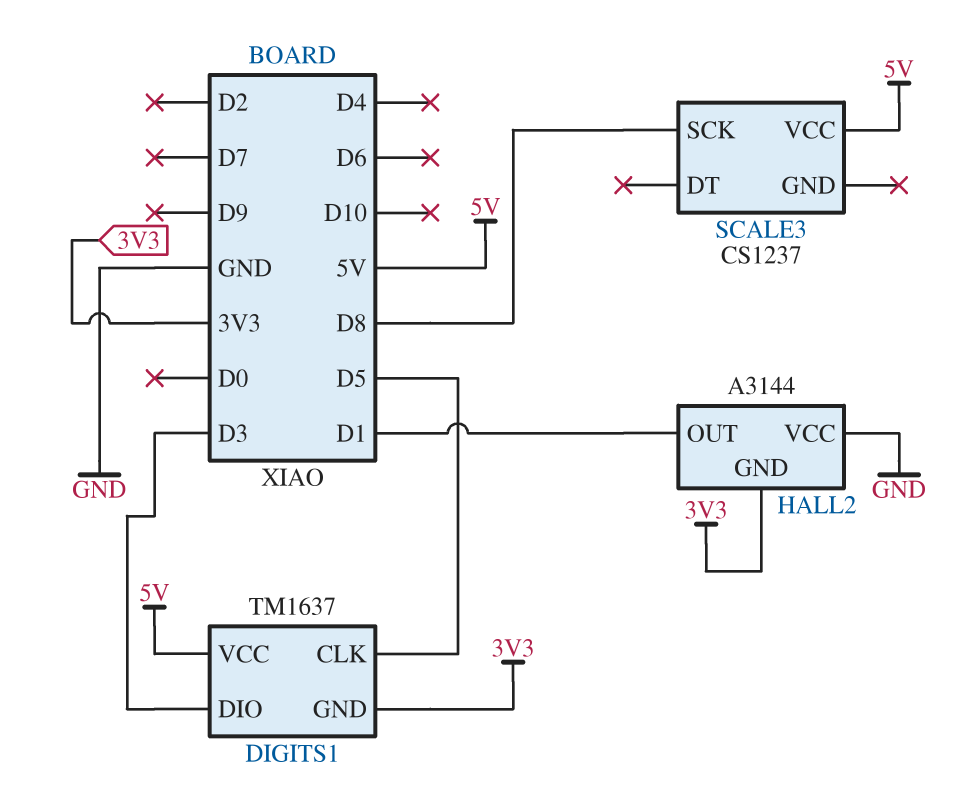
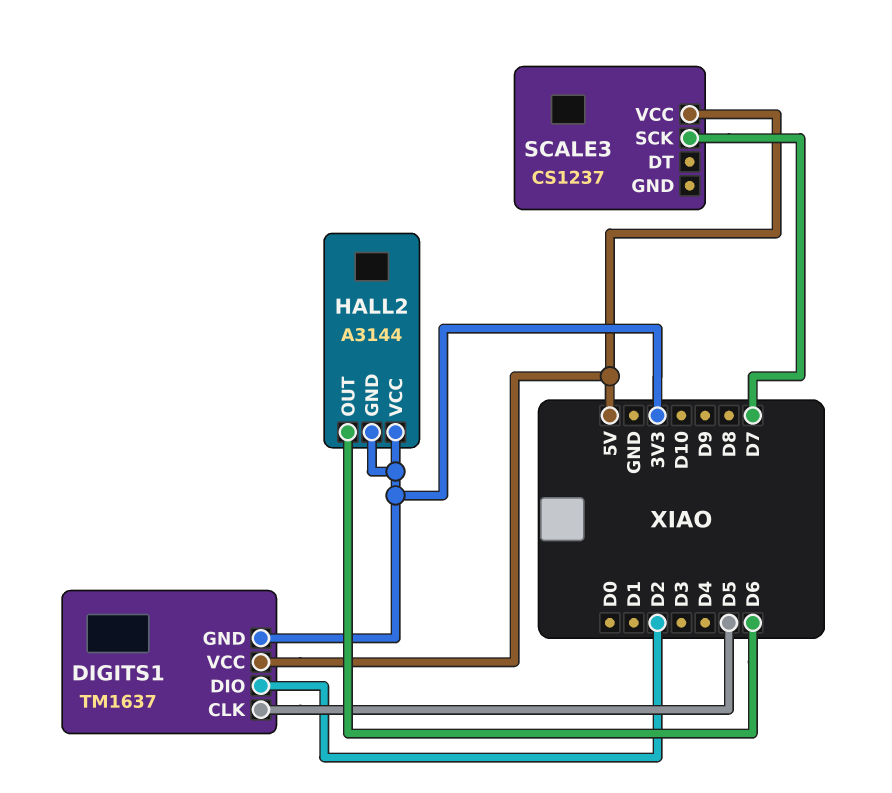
DIGITS1 pin DIO: D3 -> D2
HALL2 pin OUT: D1 -> D6
HALL2 pin VCC: GND -> 3V3
SCALE3 pin SCK: D8 -> D7

